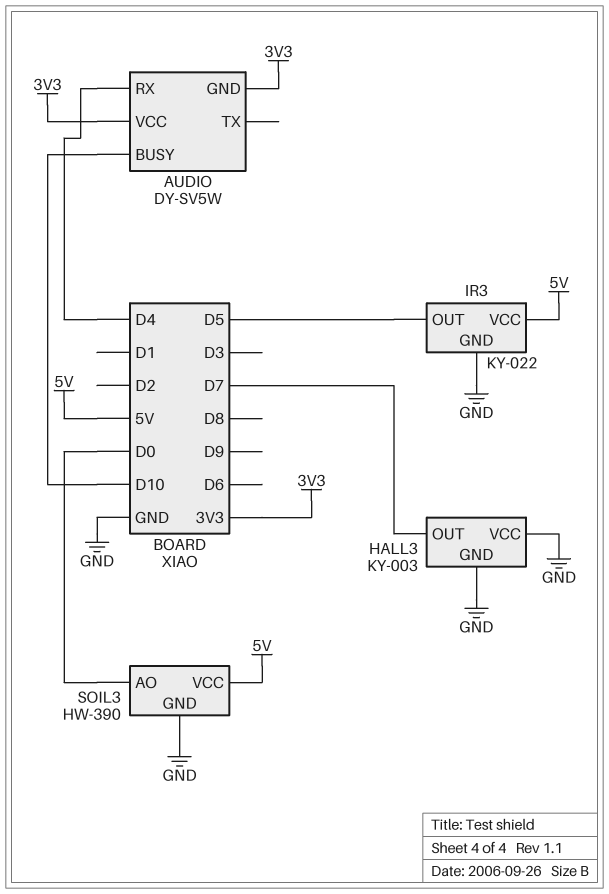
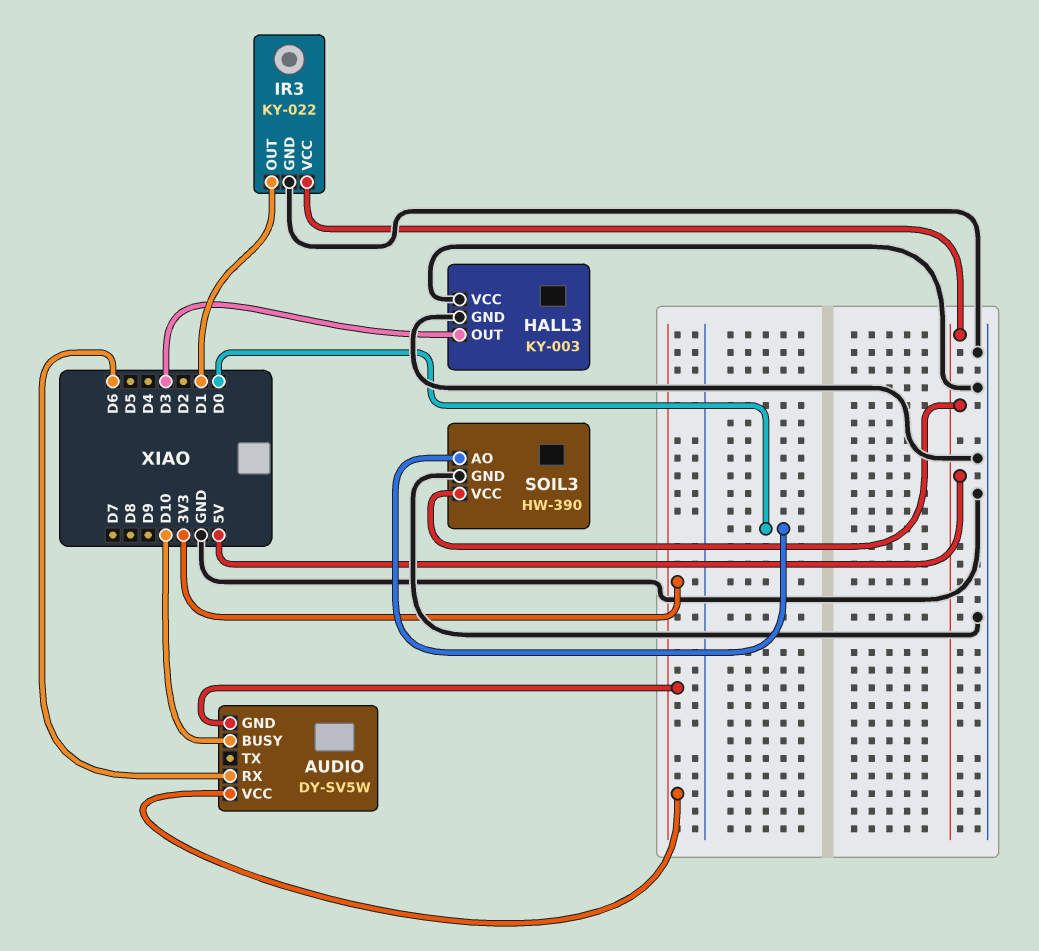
AUDIO pin RX: D4 -> D6
HALL3 pin OUT: D7 -> D3
IR3 pin OUT: D5 -> D1

